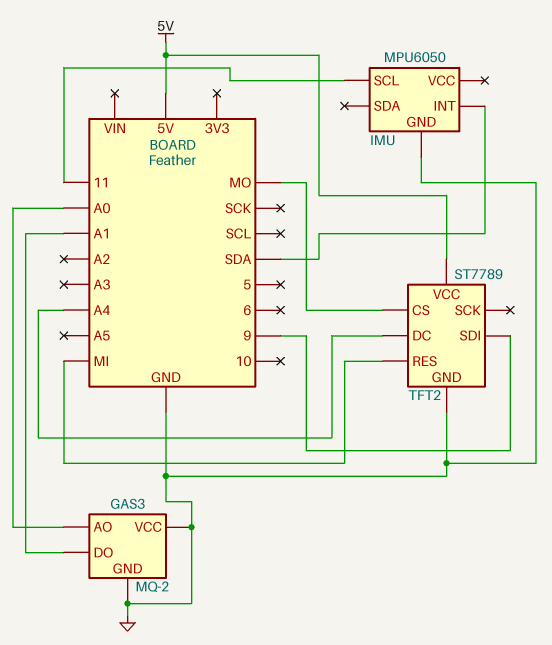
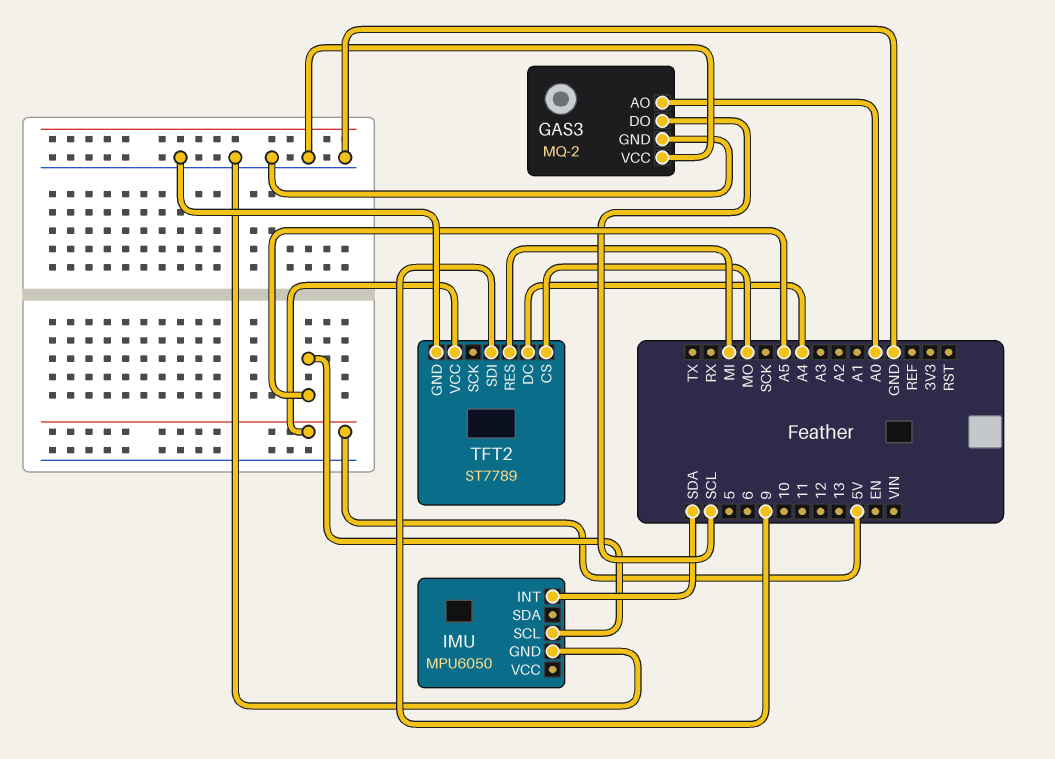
GAS3 pin DO: A1 -> SCL
IMU pin SCL: 11 -> A5

